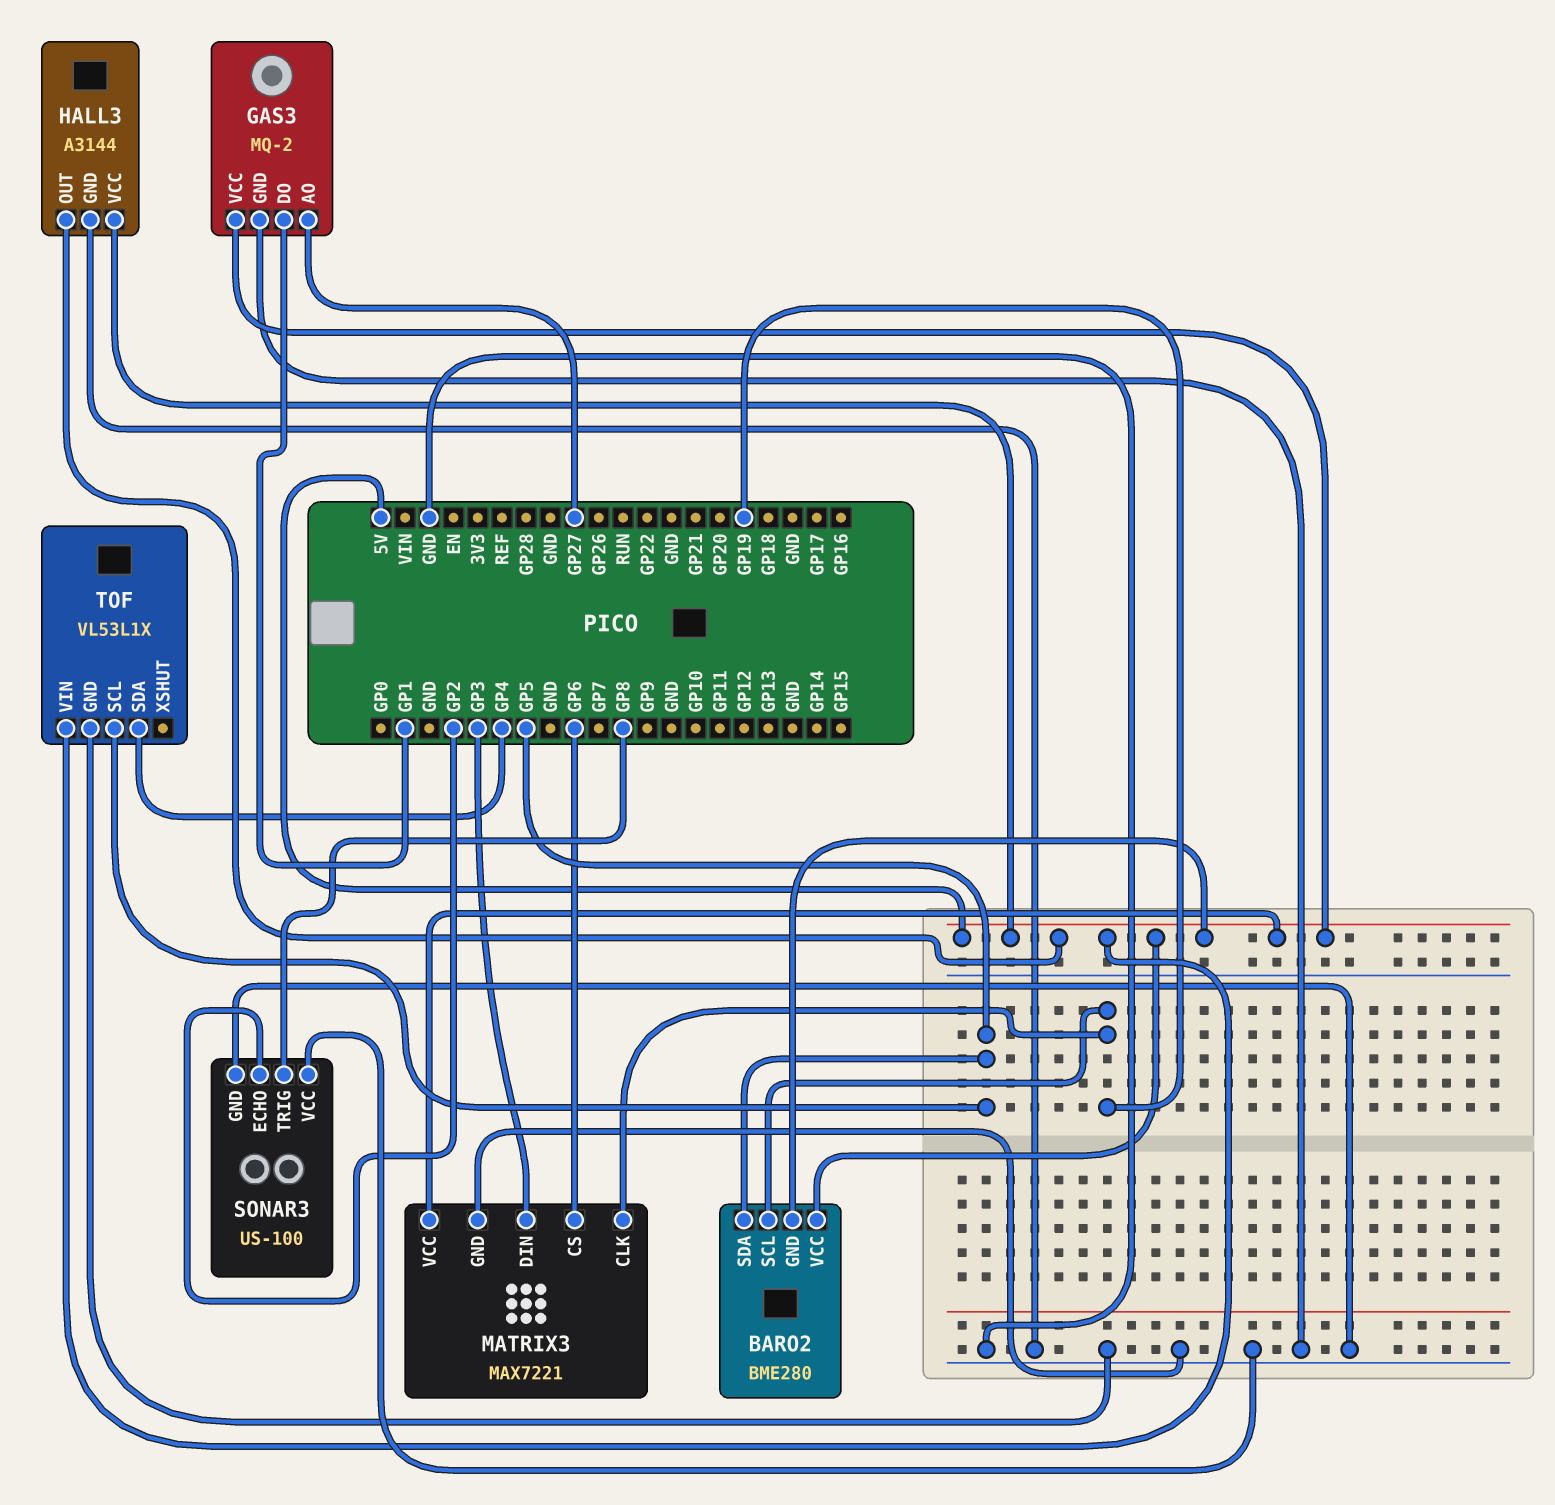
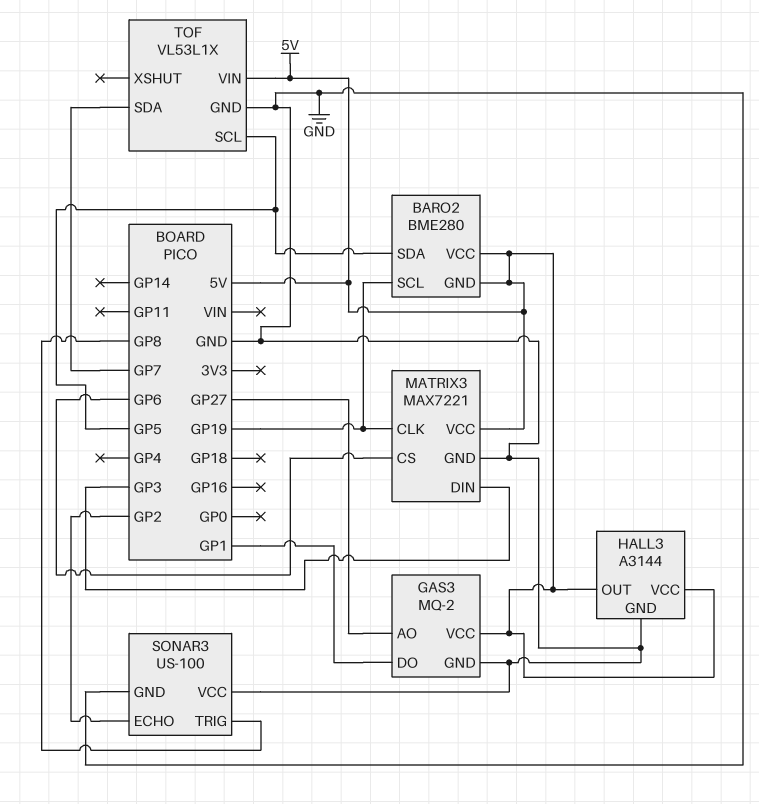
TOF pin SDA: GP4 -> GP7

